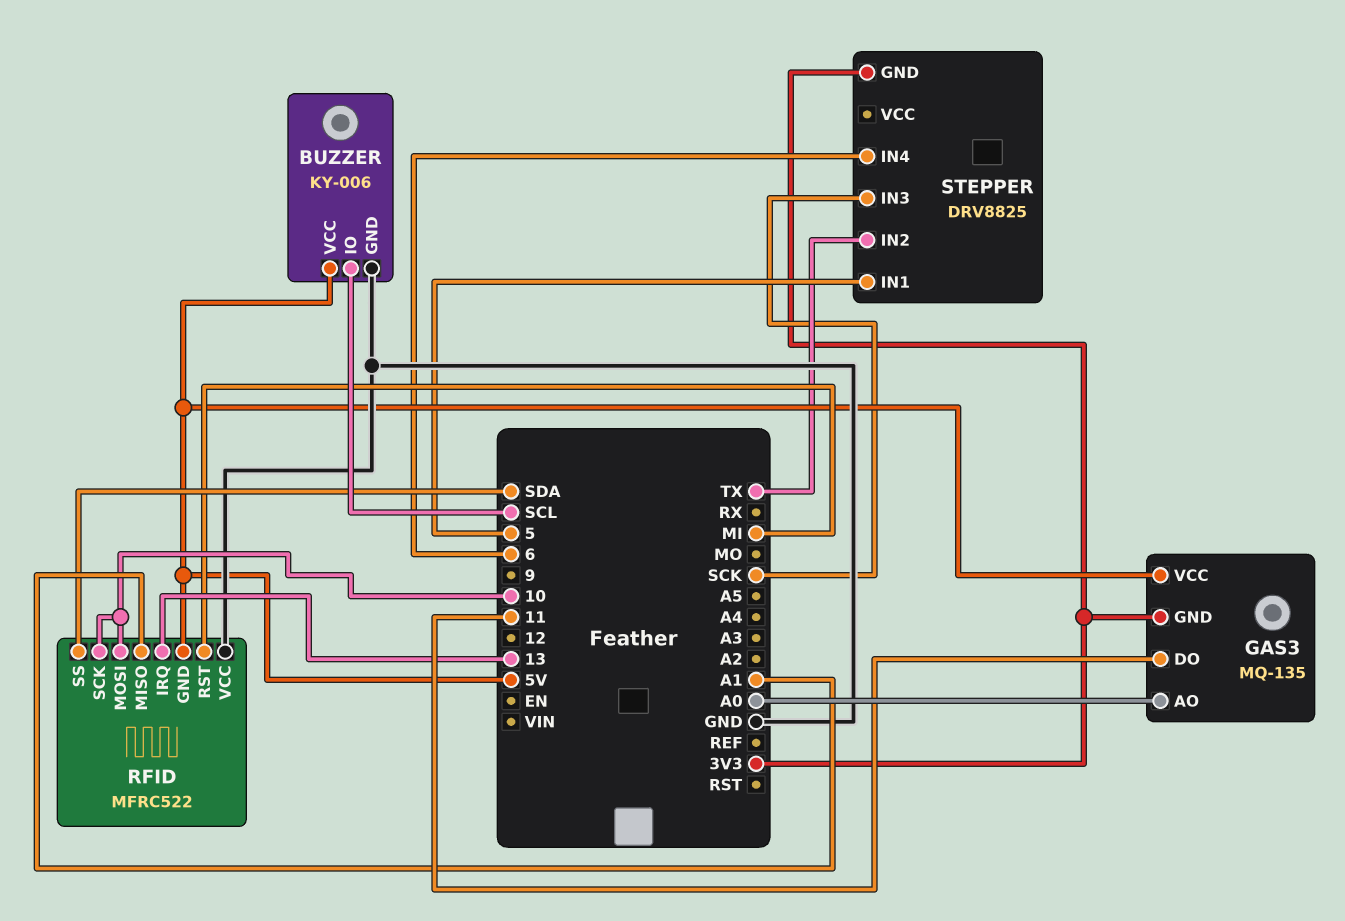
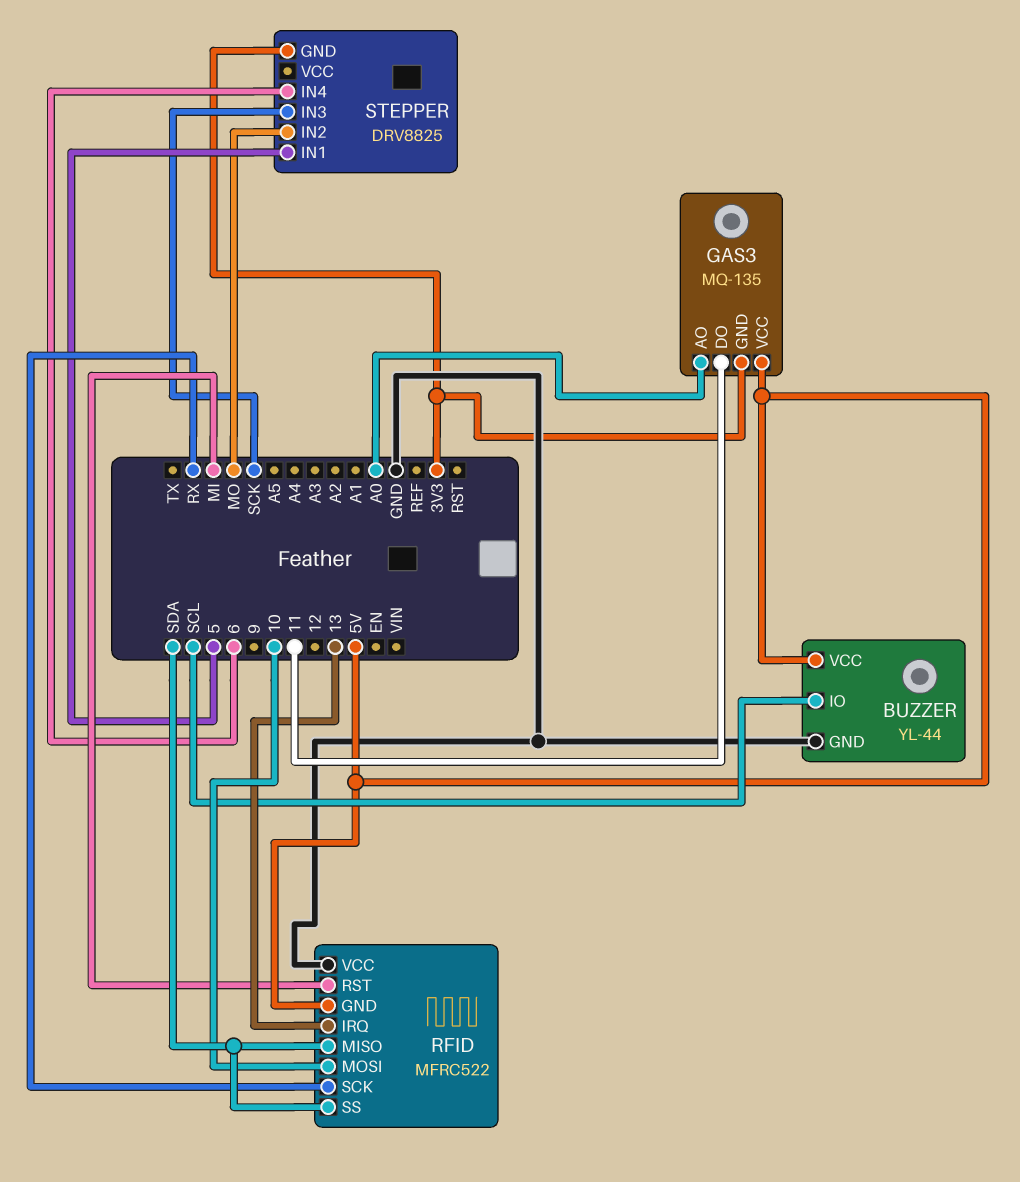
BUZZER: KY-006 -> YL-44
RFID pin MISO: A1 -> SDA
RFID pin SCK: 10 -> RX
STEPPER pin IN2: TX -> MO

